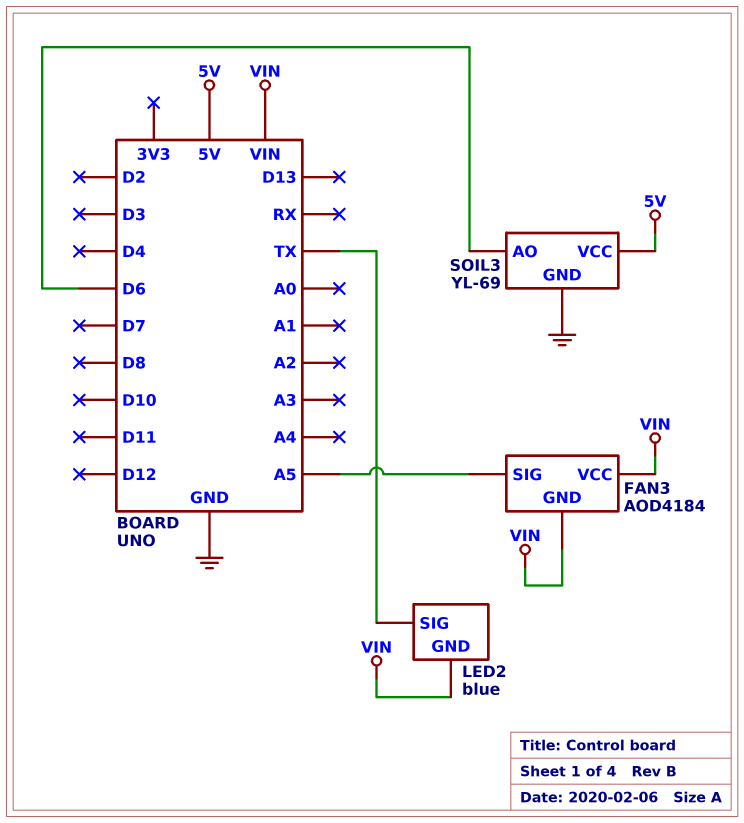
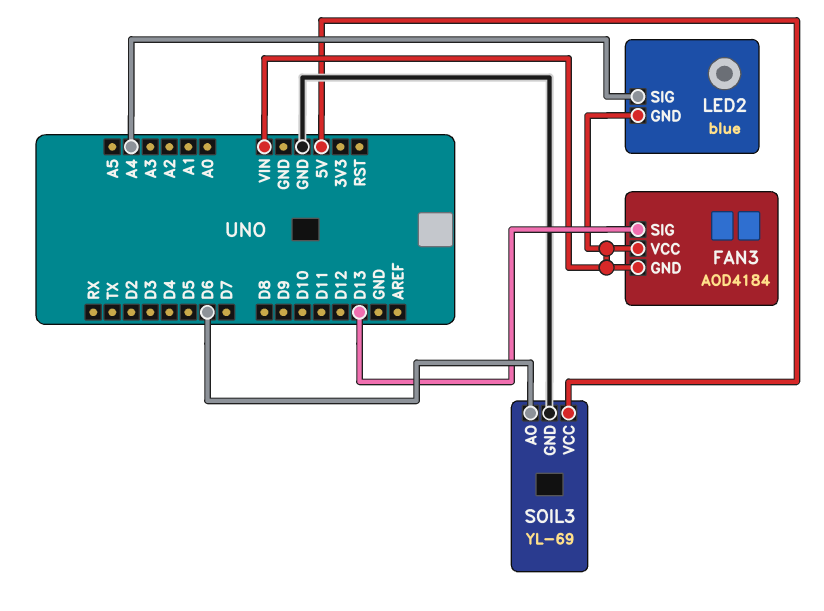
FAN3 pin SIG: A5 -> D13
LED2 pin SIG: TX -> A4

